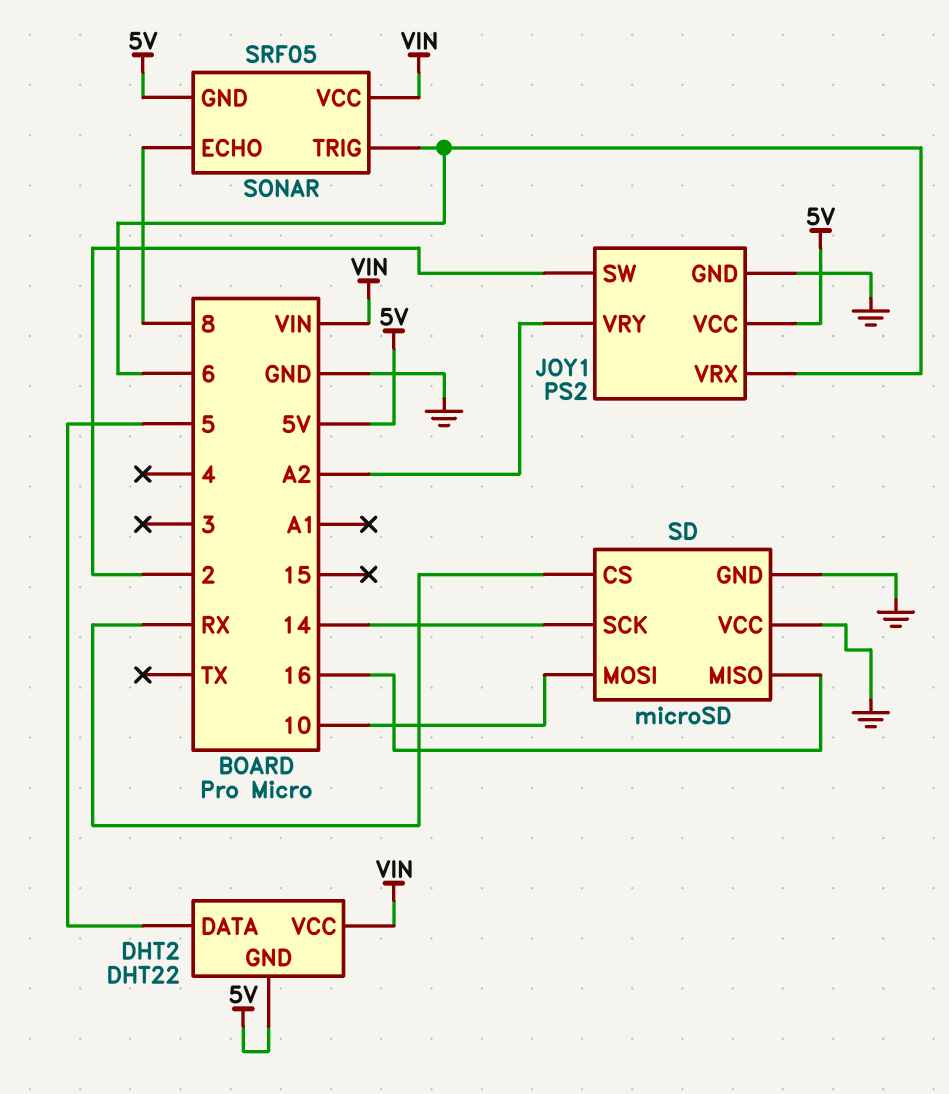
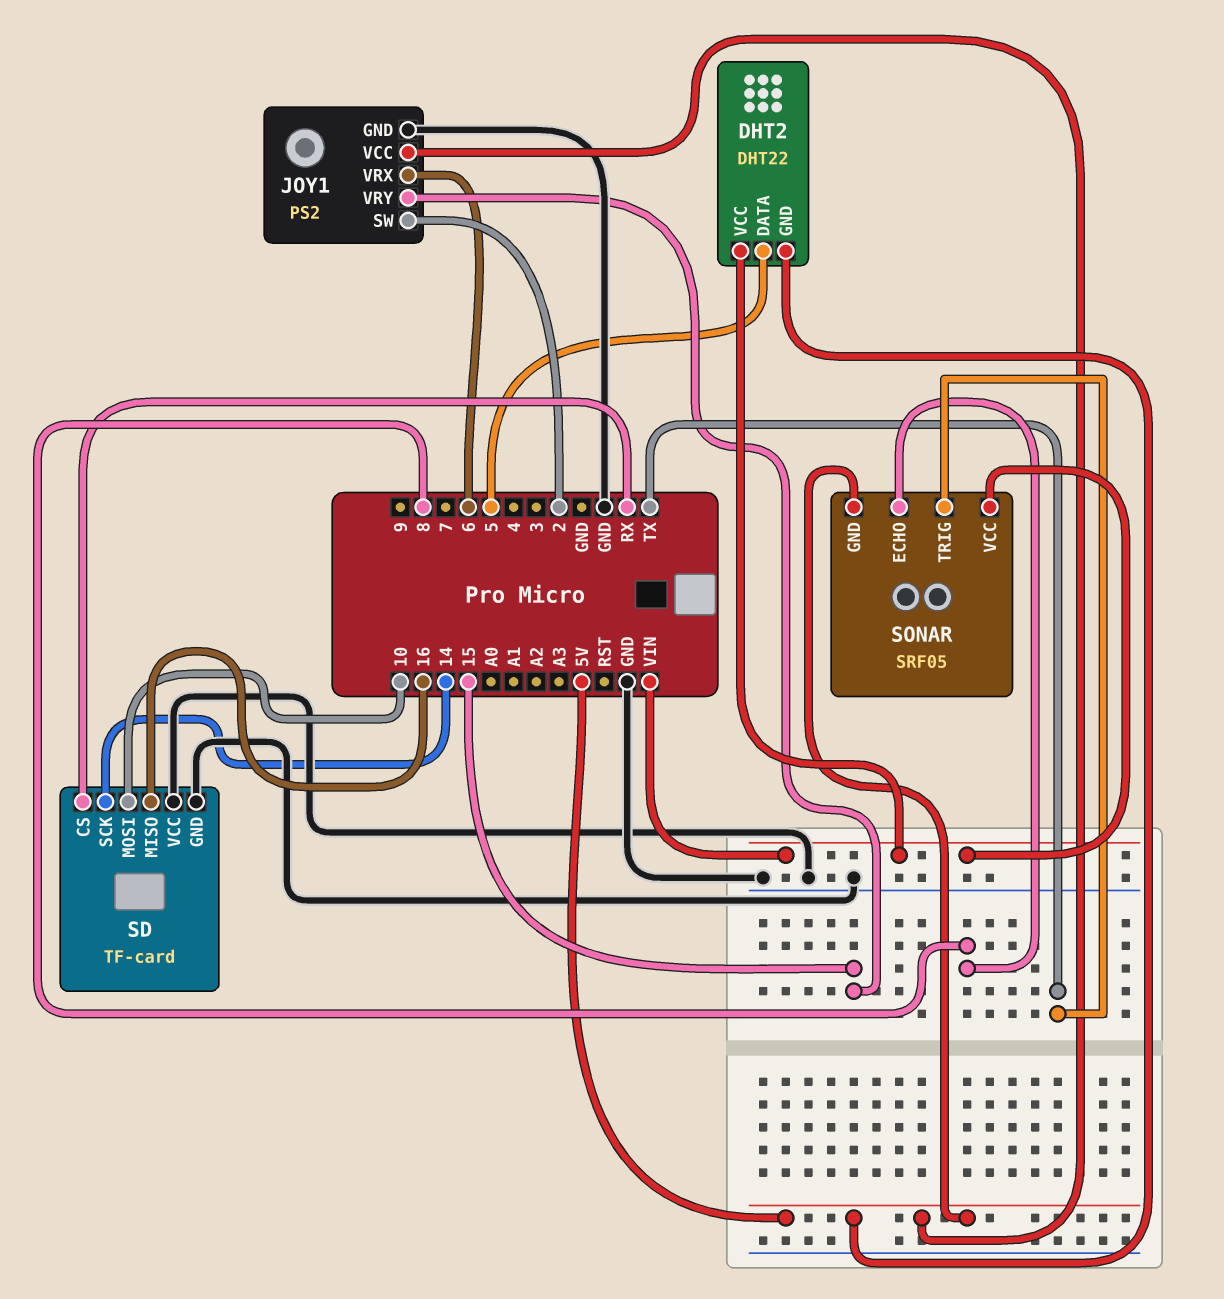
JOY1 pin VRY: A2 -> 15
SD: microSD -> TF-card
SONAR pin TRIG: 6 -> TX

